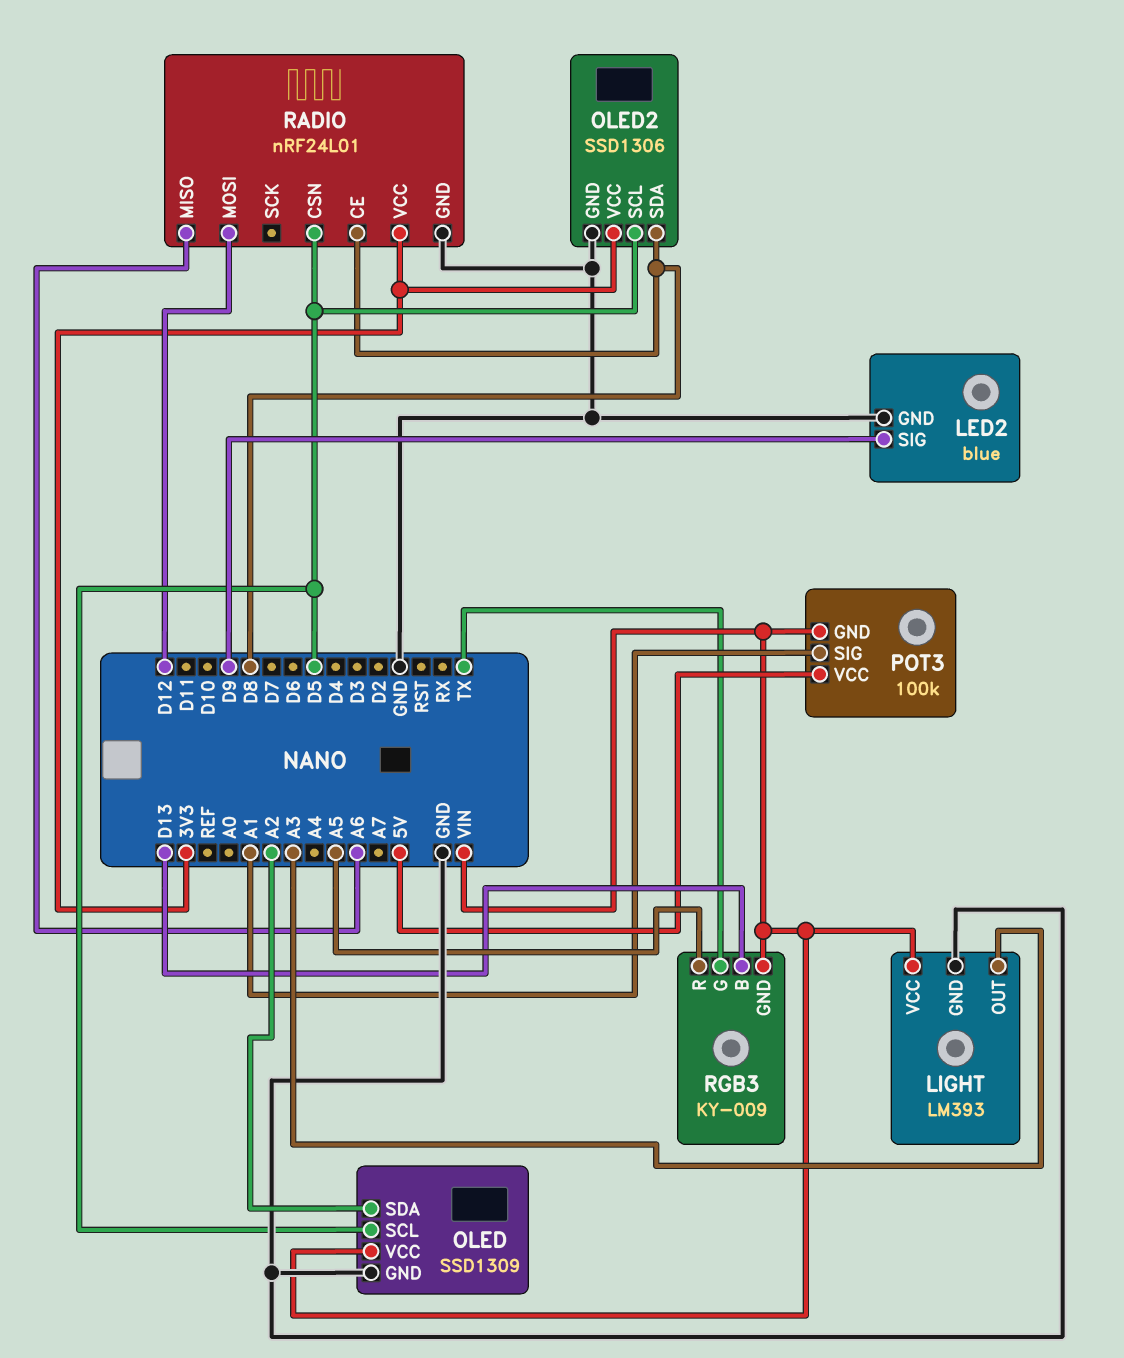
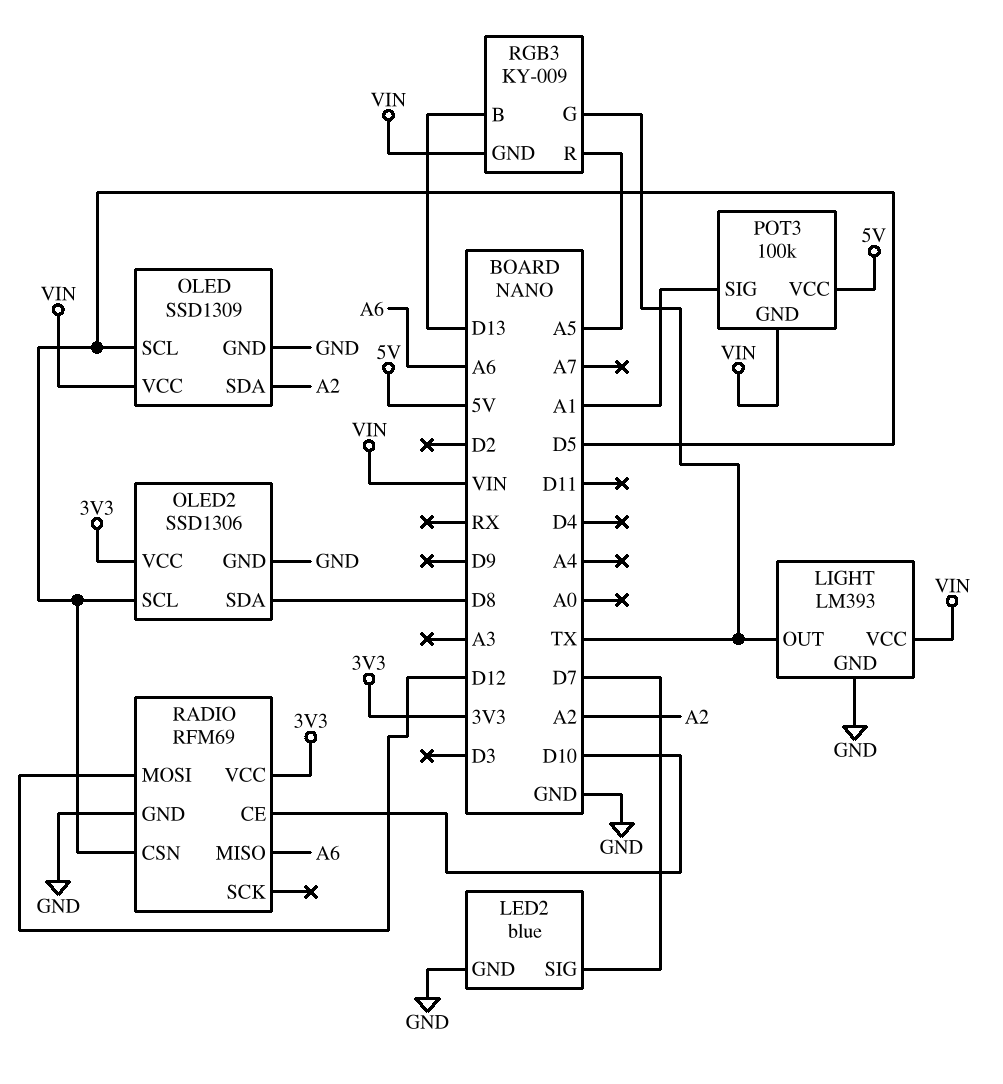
LED2 pin SIG: D9 -> D7
LIGHT pin OUT: A3 -> TX
RADIO: nRF24L01 -> RFM69
RADIO pin CE: D8 -> D10

